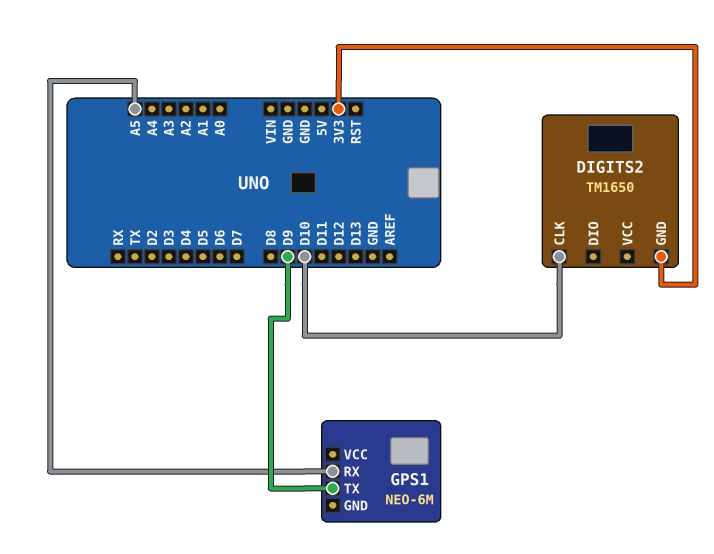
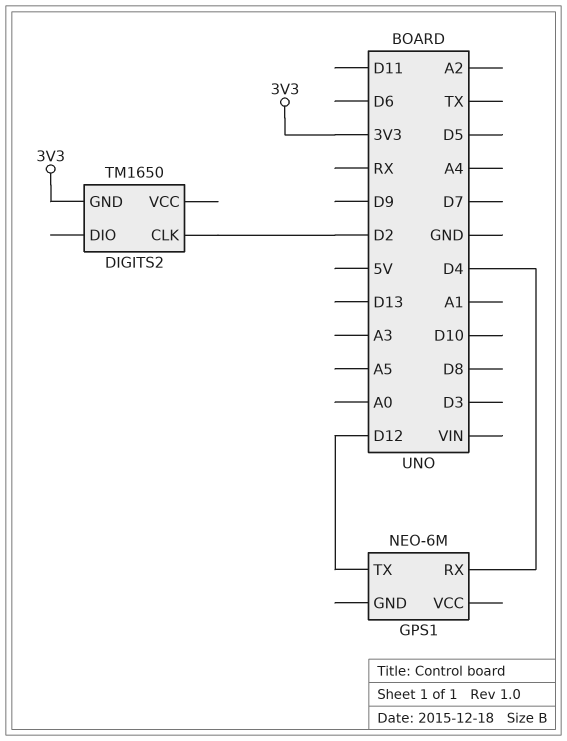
DIGITS2 pin CLK: D10 -> D2
GPS1 pin RX: A5 -> D4
GPS1 pin TX: D9 -> D12

